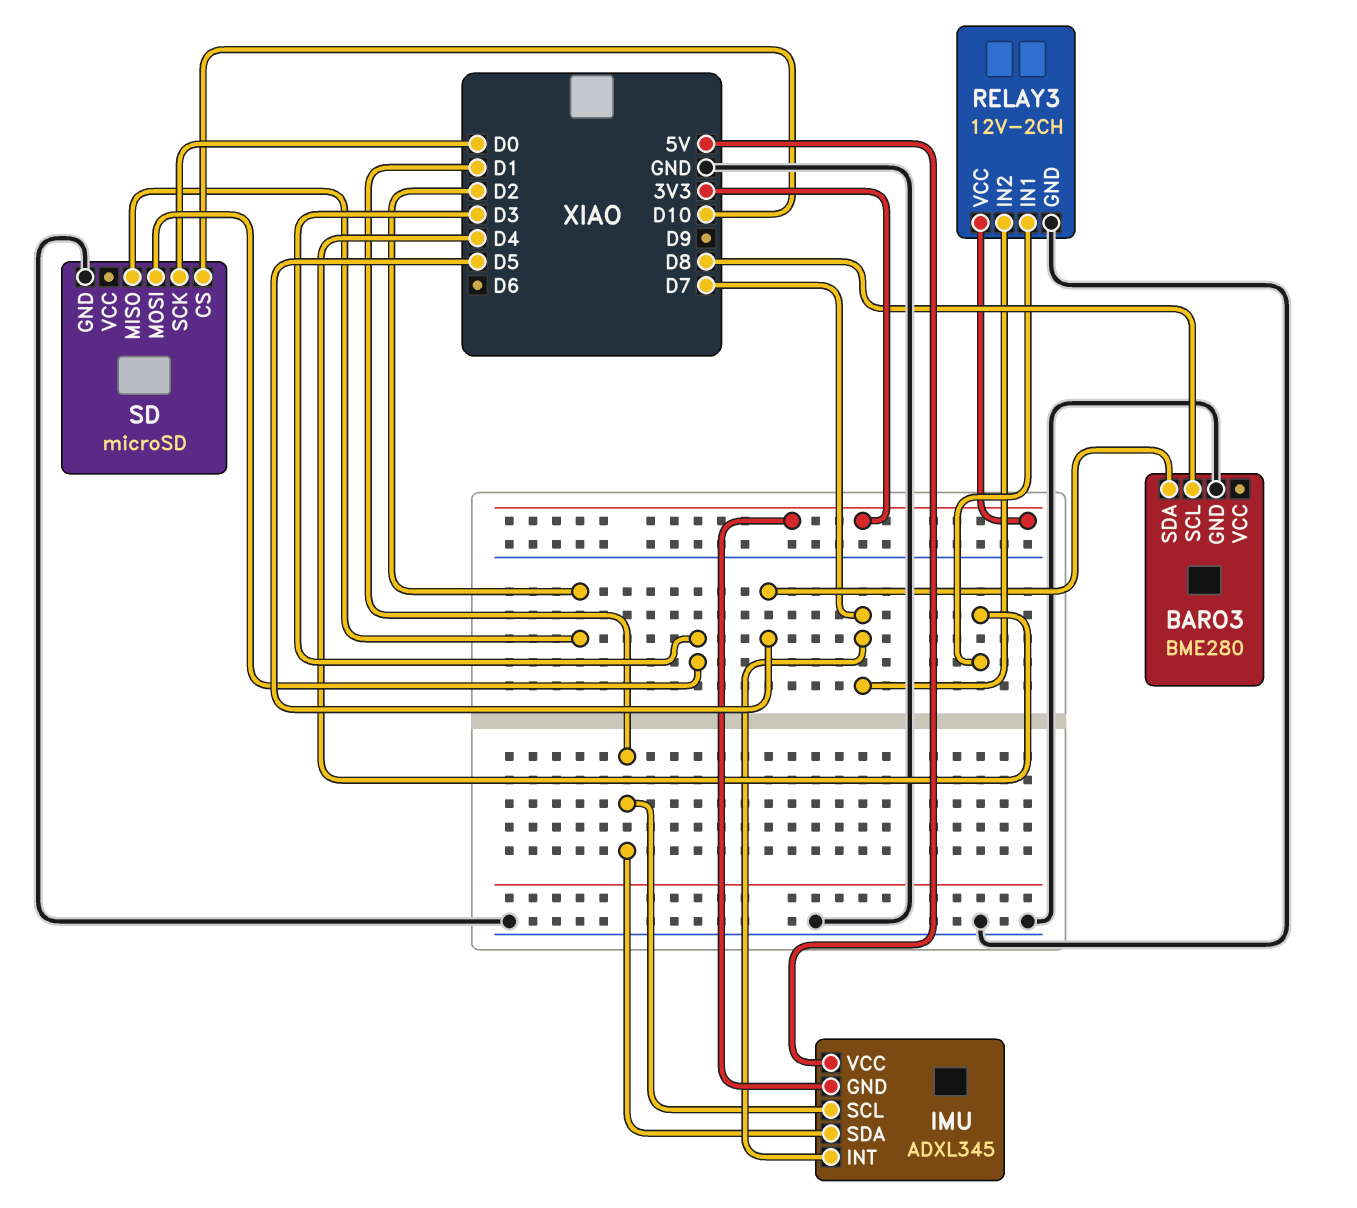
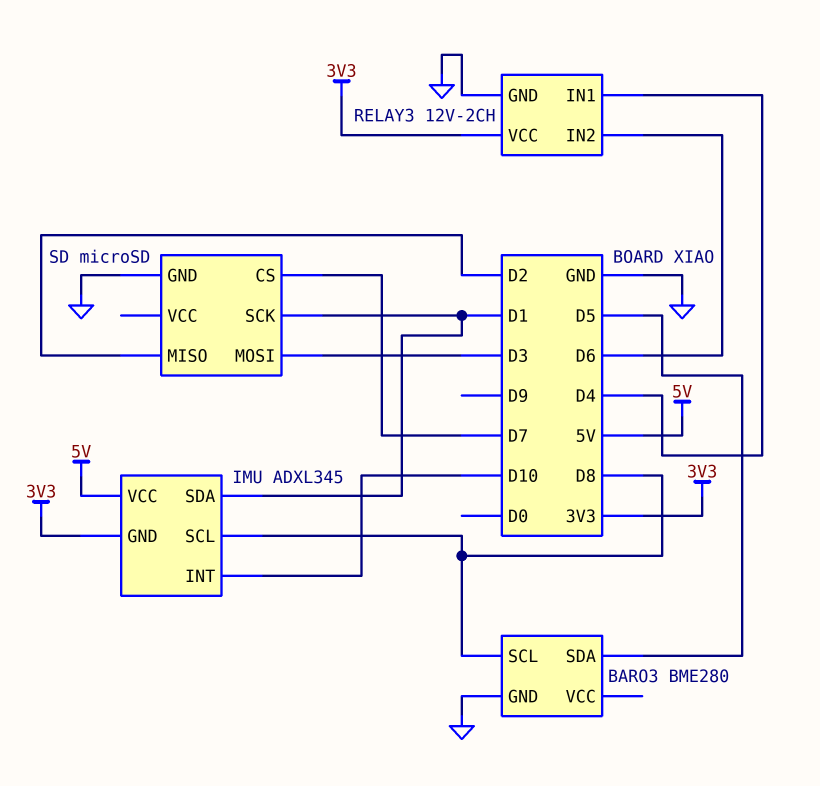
IMU pin INT: D7 -> D10
IMU pin SCL: D1 -> D8
RELAY3 pin IN2: D7 -> D6
SD pin CS: D10 -> D7
SD pin SCK: D0 -> D1

